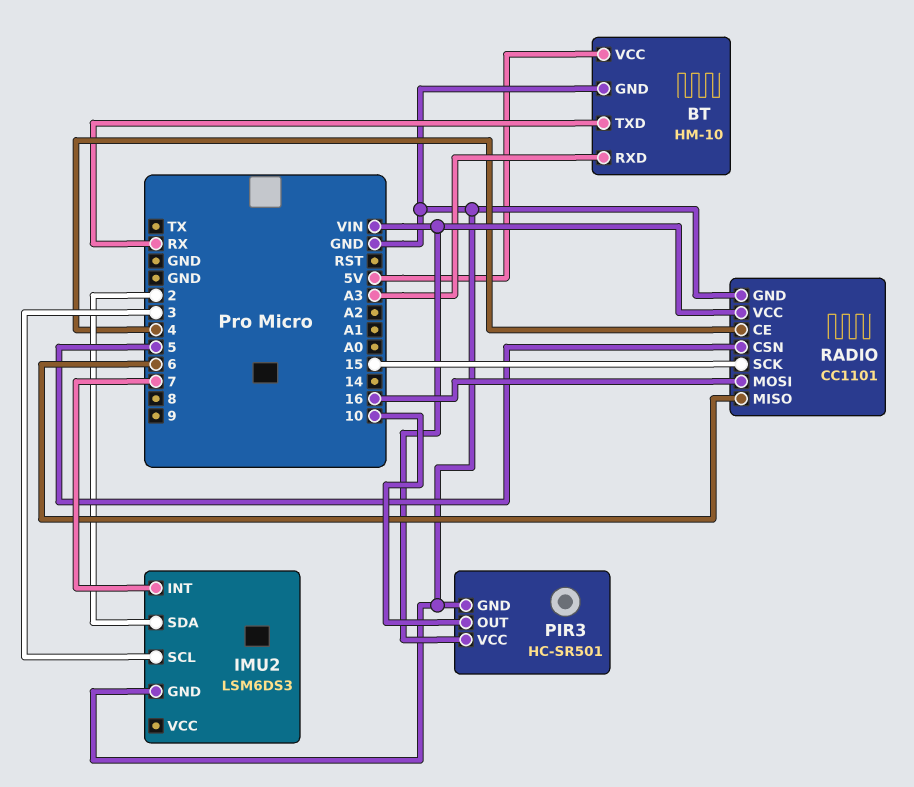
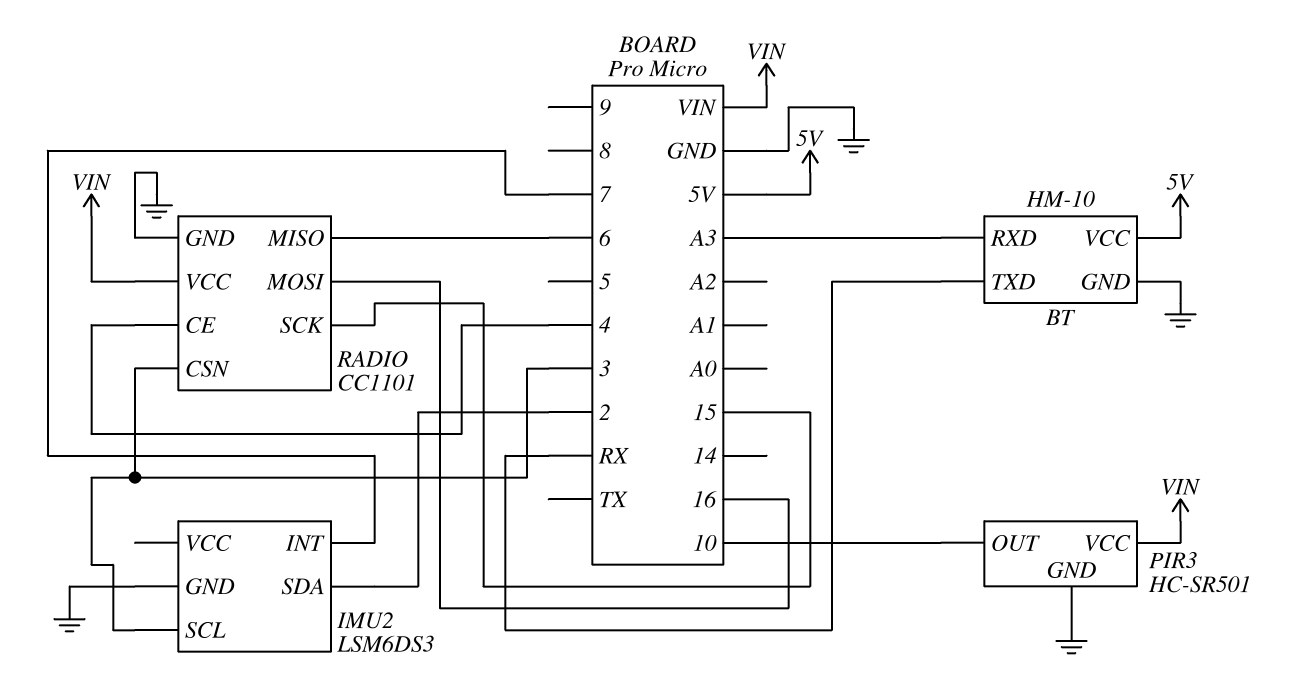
RADIO pin CSN: 5 -> 3

